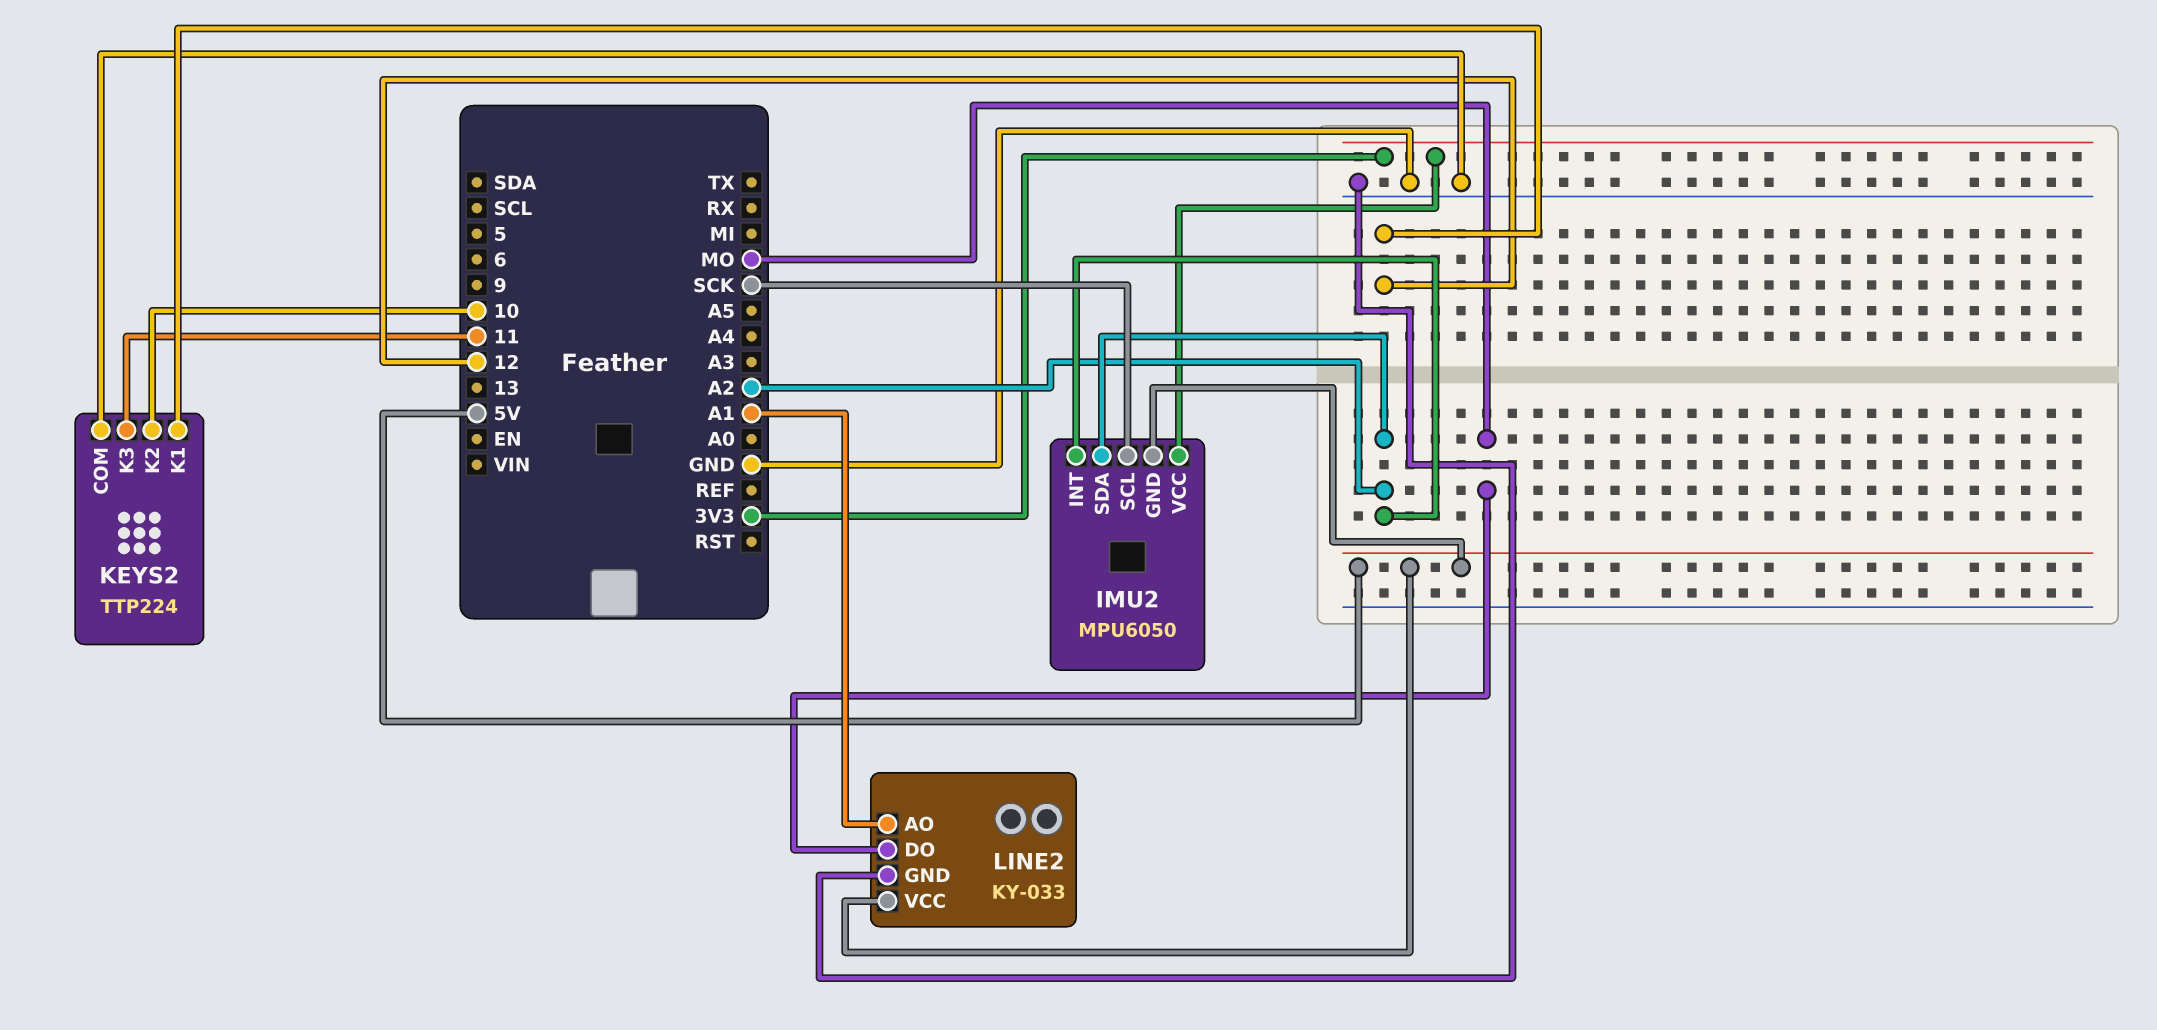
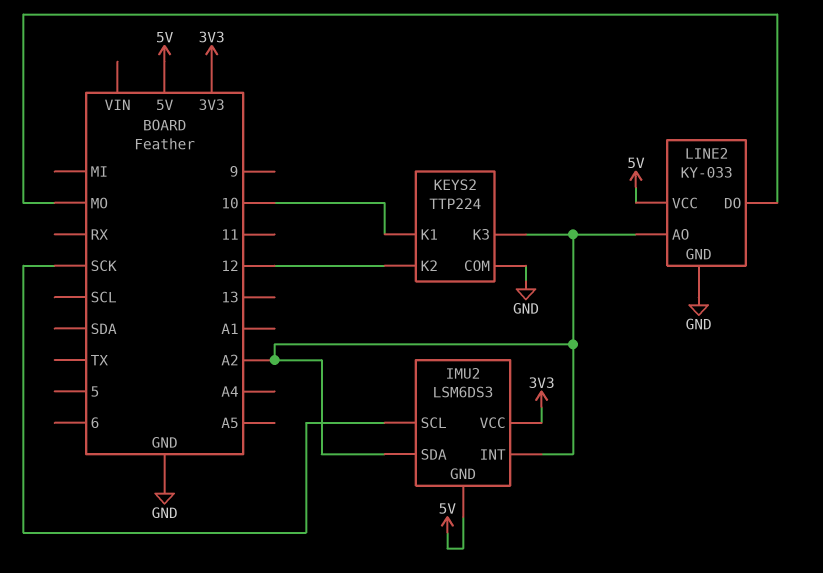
IMU2: MPU6050 -> LSM6DS3
KEYS2 pin K1: 12 -> 10
KEYS2 pin K2: 10 -> 12
KEYS2 pin K3: 11 -> A2
LINE2 pin AO: A1 -> A2

